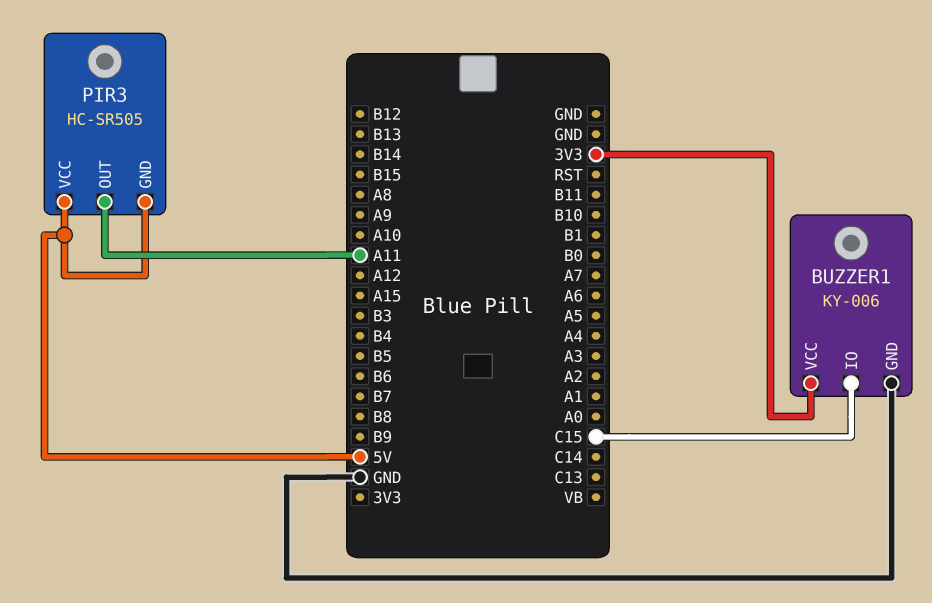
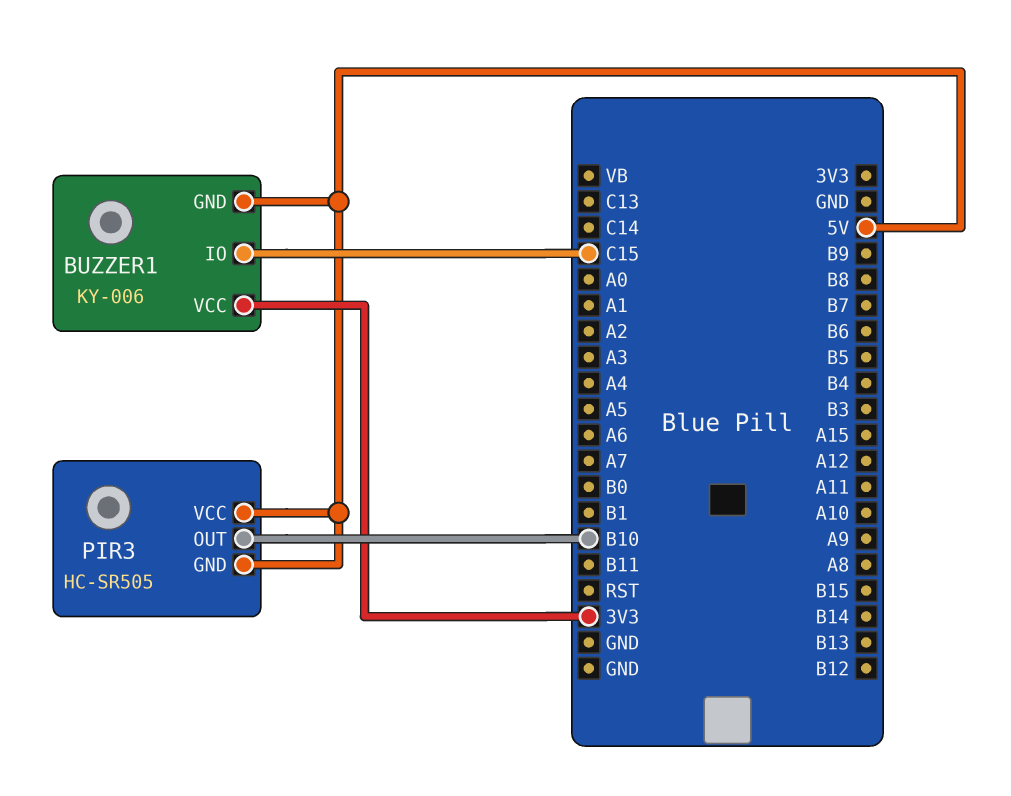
BUZZER1 pin GND: GND -> 5V
PIR3 pin OUT: A11 -> B10

